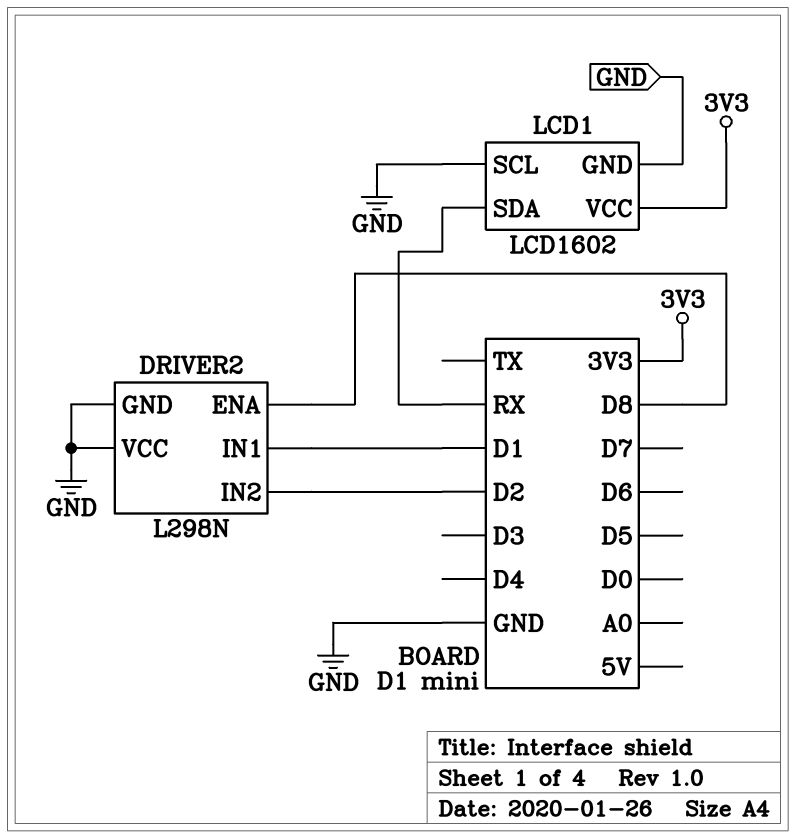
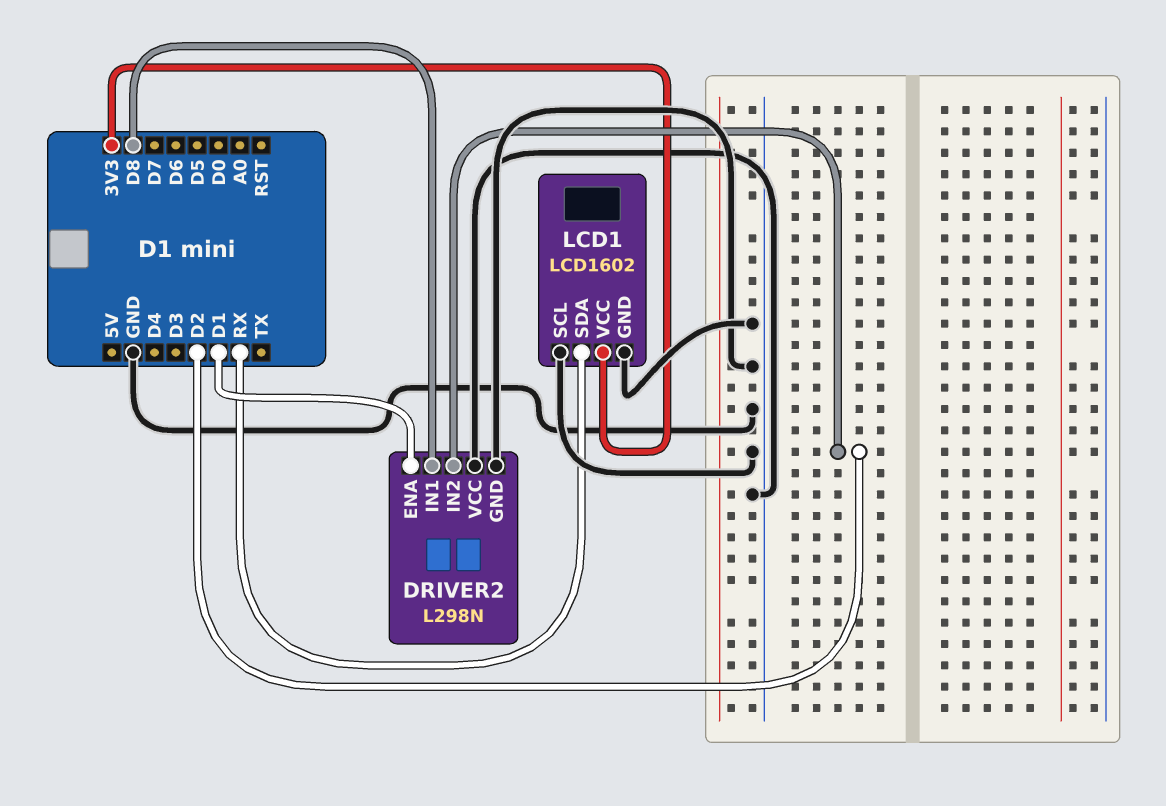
DRIVER2 pin ENA: D8 -> D1
DRIVER2 pin IN1: D1 -> D8

